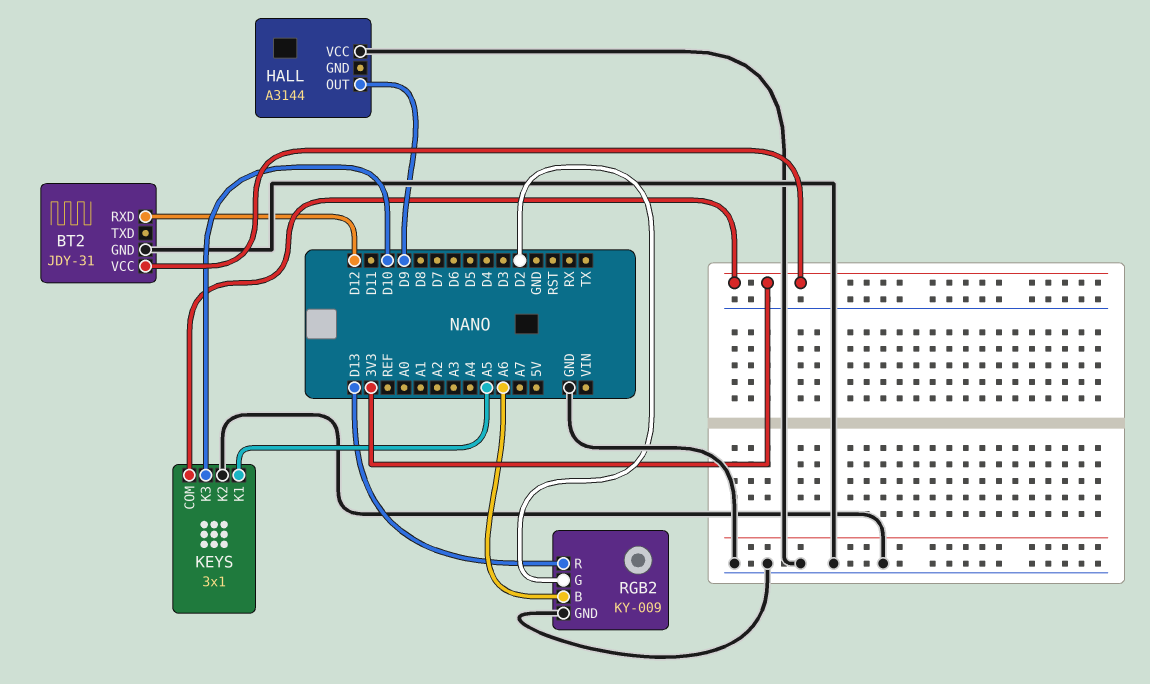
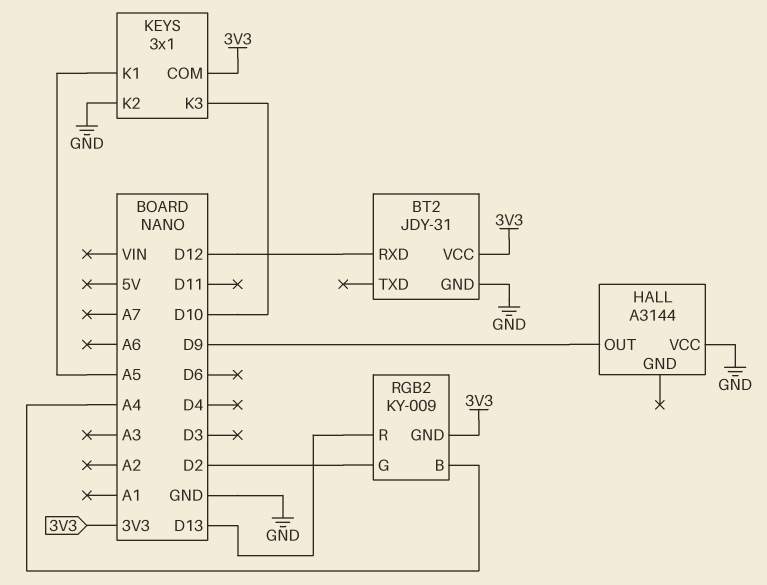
RGB2 pin B: A6 -> A4
RGB2 pin GND: GND -> 3V3

